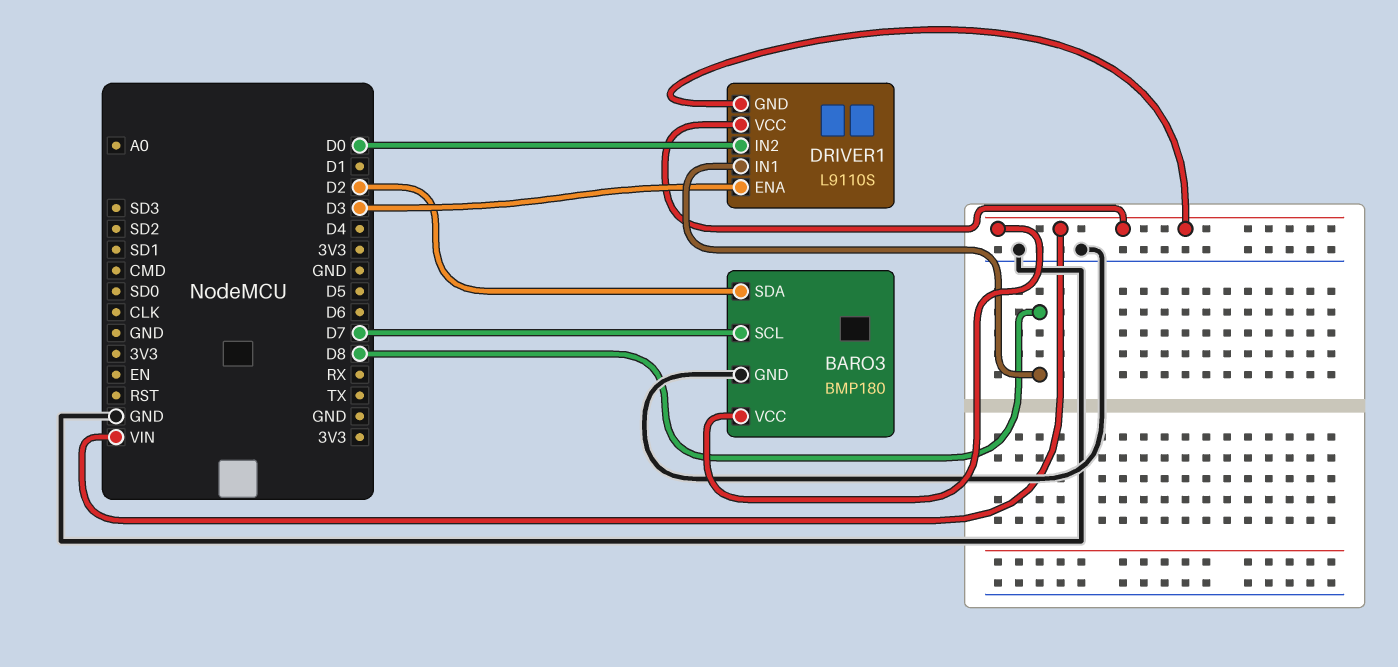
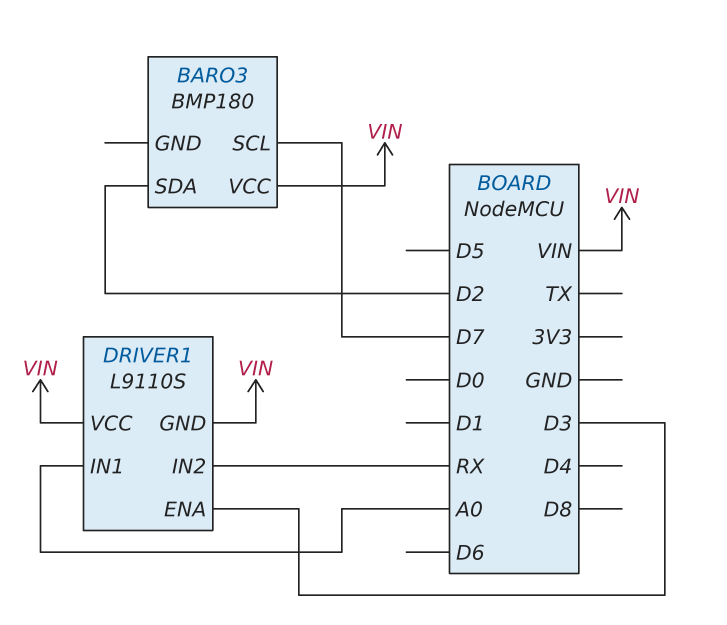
BARO3 pin GND: GND -> none
DRIVER1 pin IN1: D8 -> A0
DRIVER1 pin IN2: D0 -> RX

